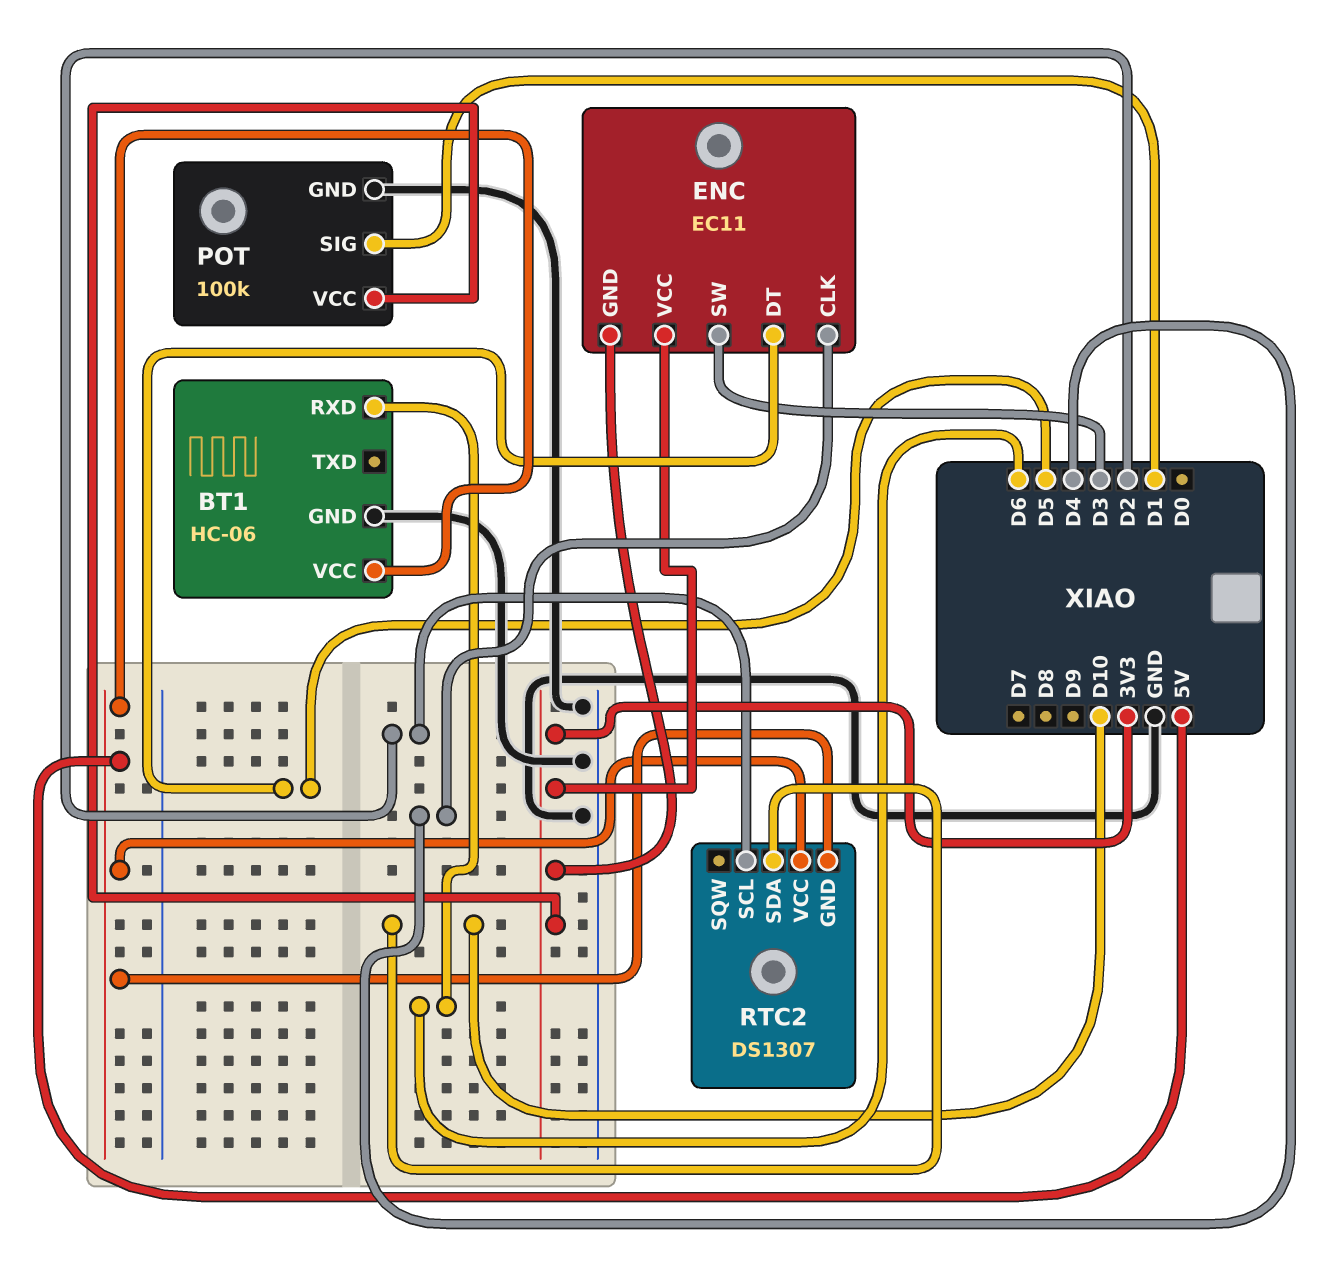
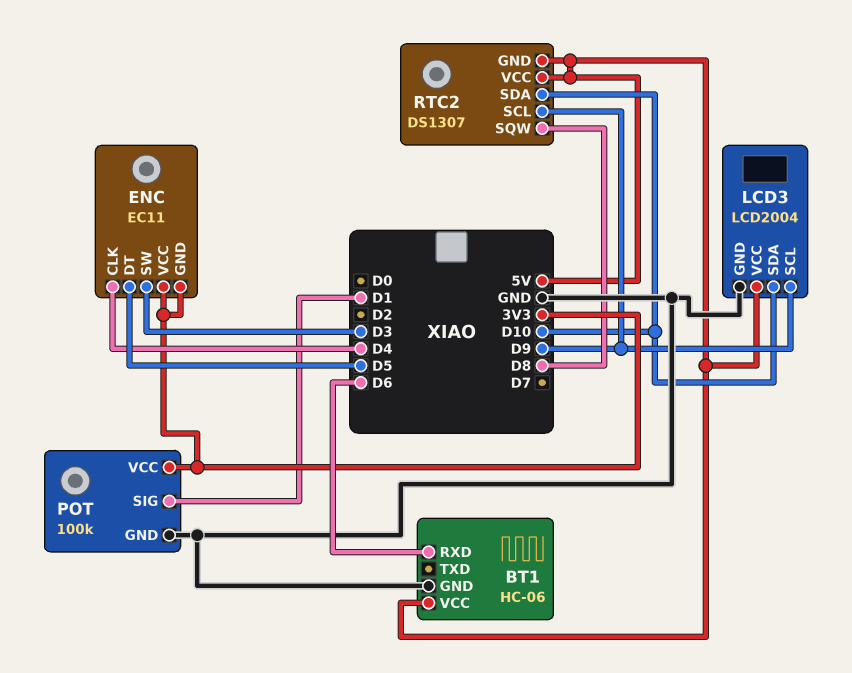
LCD3: none -> LCD2004
LCD3 pin GND: none -> GND
LCD3 pin SCL: none -> D9
LCD3 pin SDA: none -> D10
LCD3 pin VCC: none -> 5V
RTC2 pin SCL: D2 -> D9
RTC2 pin SQW: none -> D8

